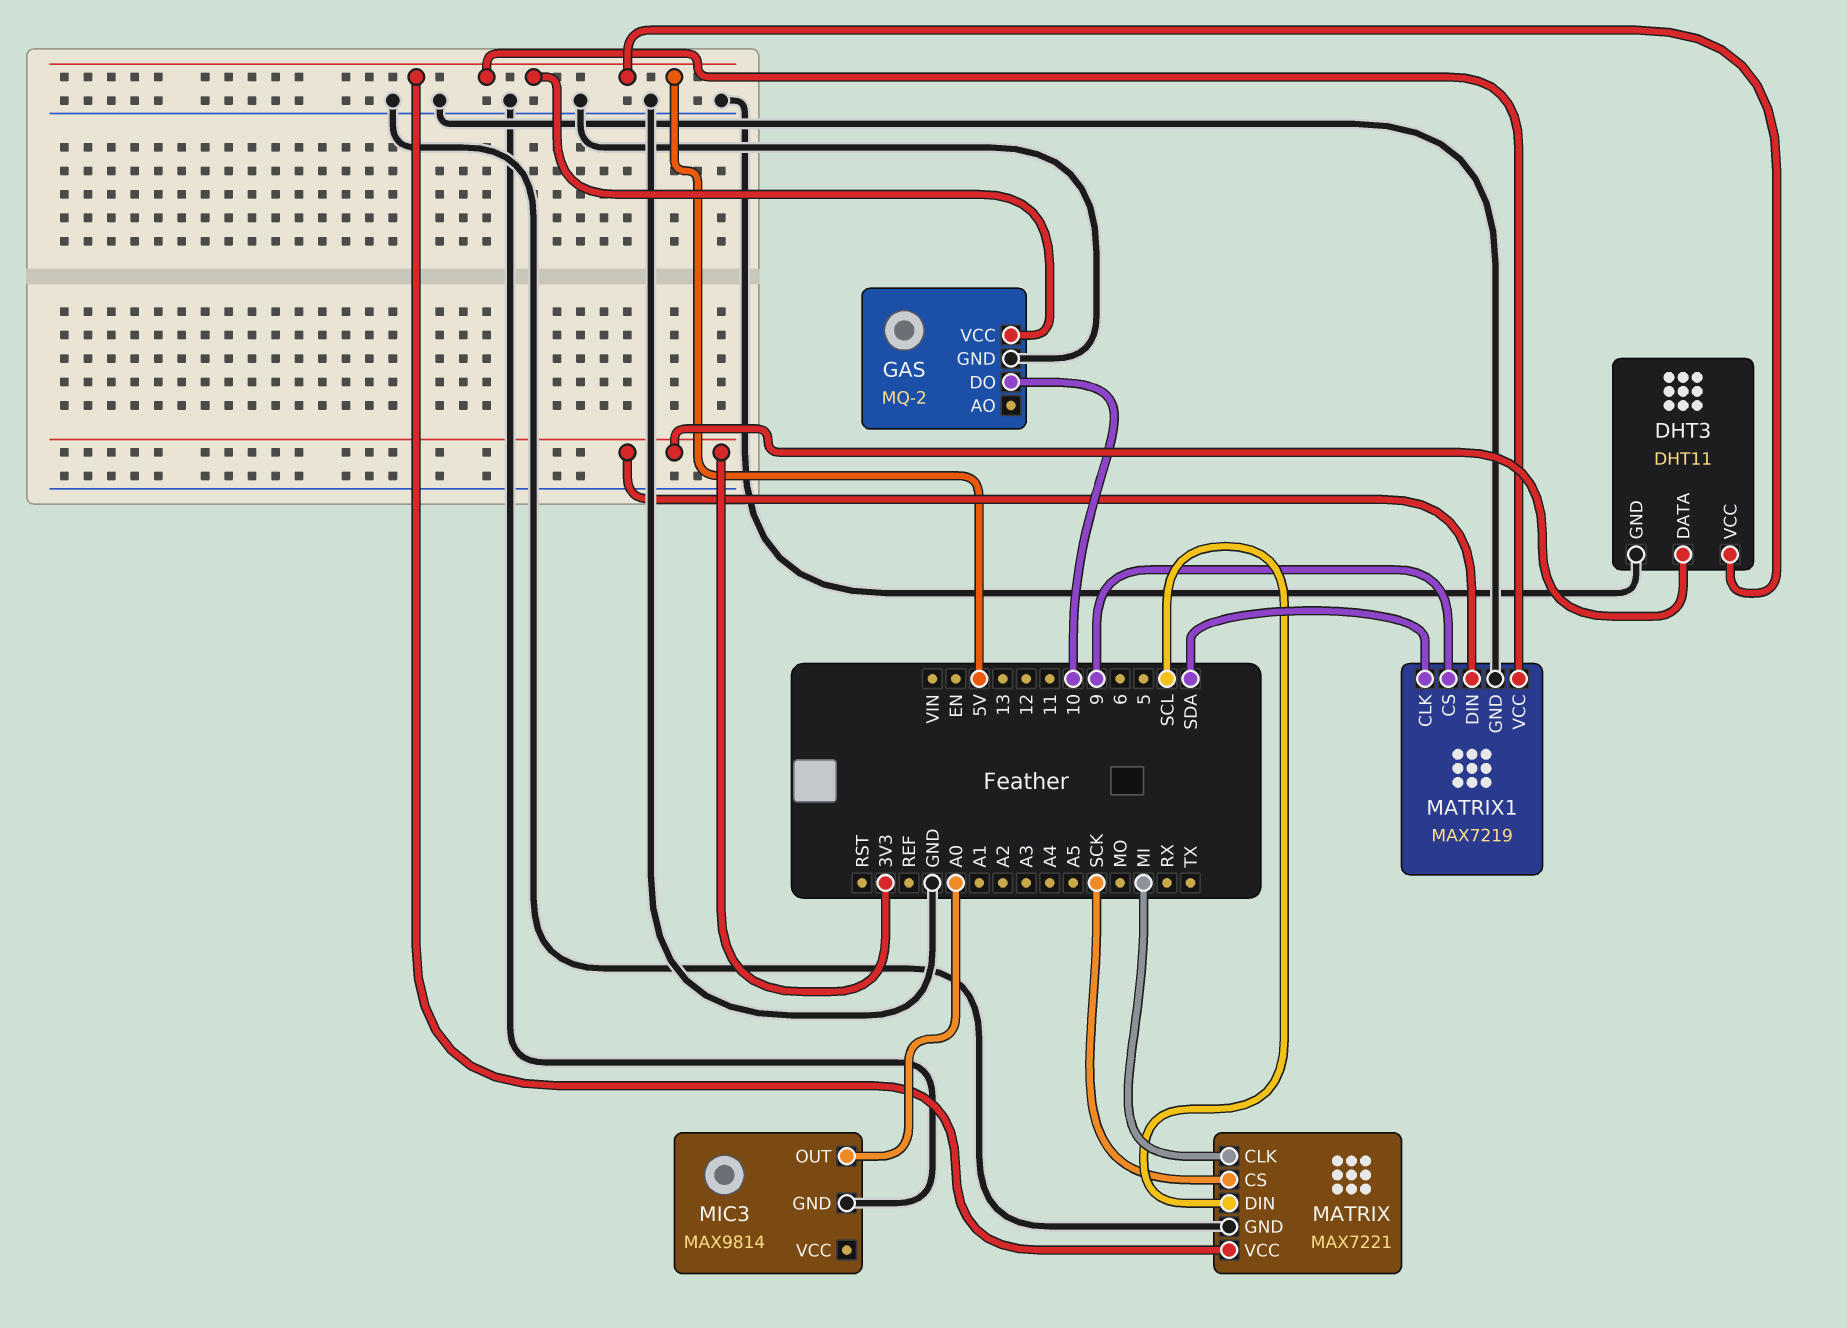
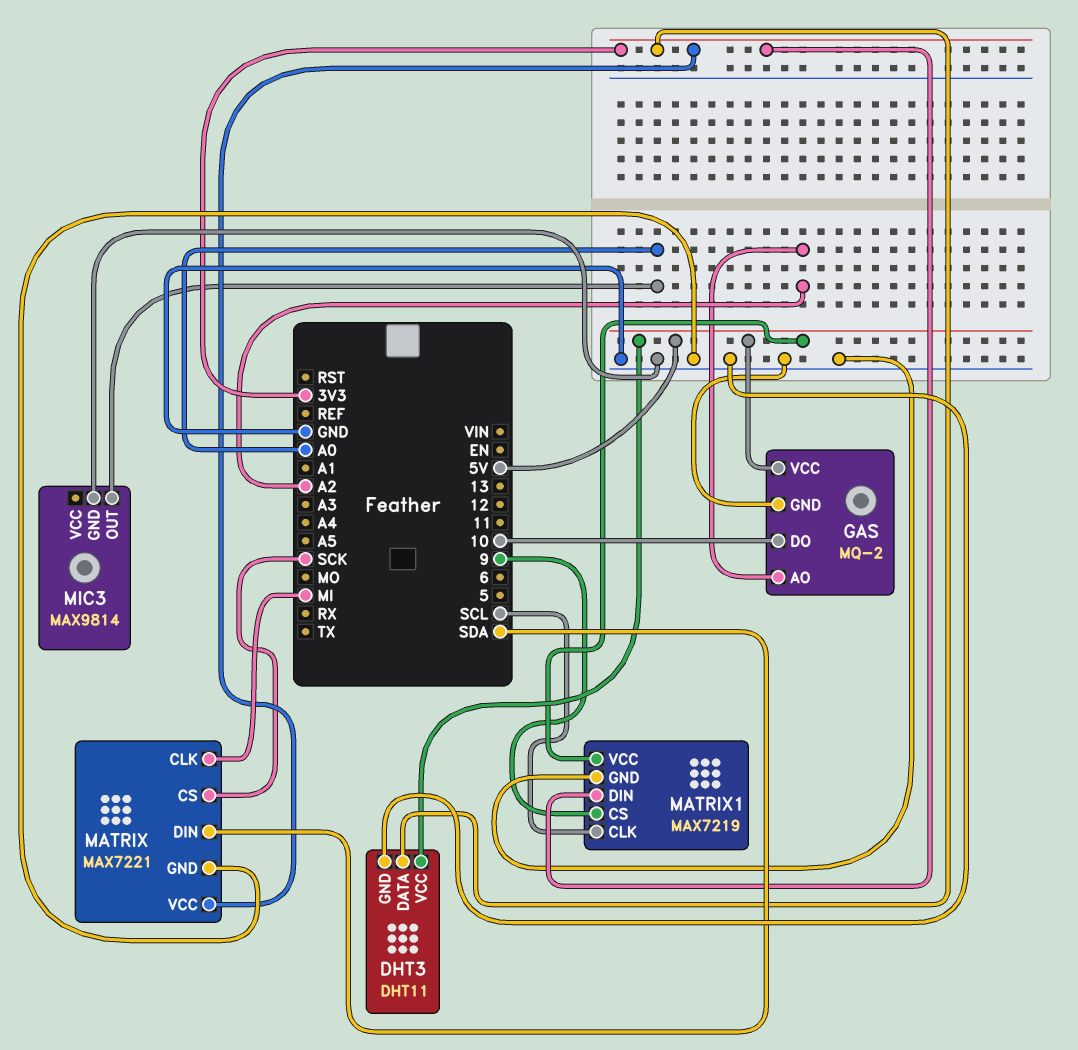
GAS pin AO: none -> A2
MATRIX pin DIN: SCL -> SDA
MATRIX pin VCC: 5V -> 3V3
MATRIX1 pin CLK: SDA -> SCL

